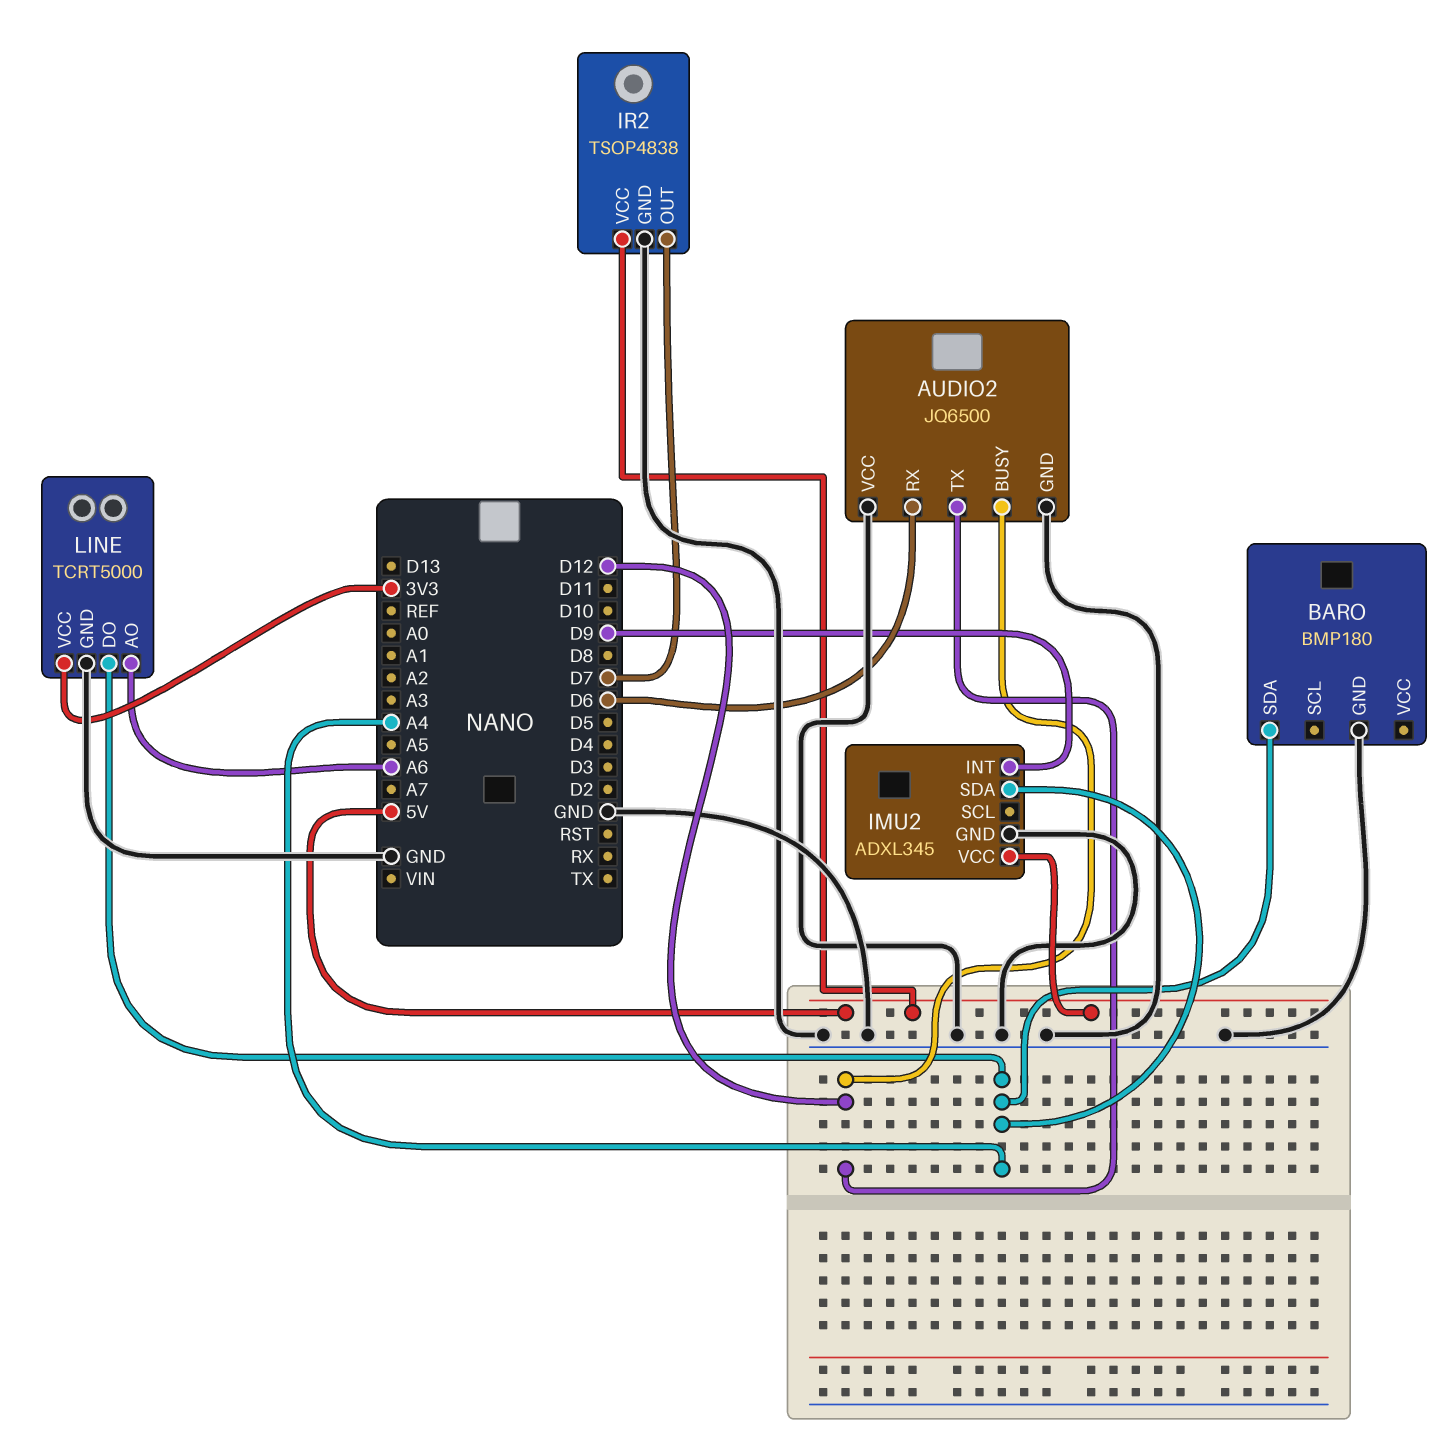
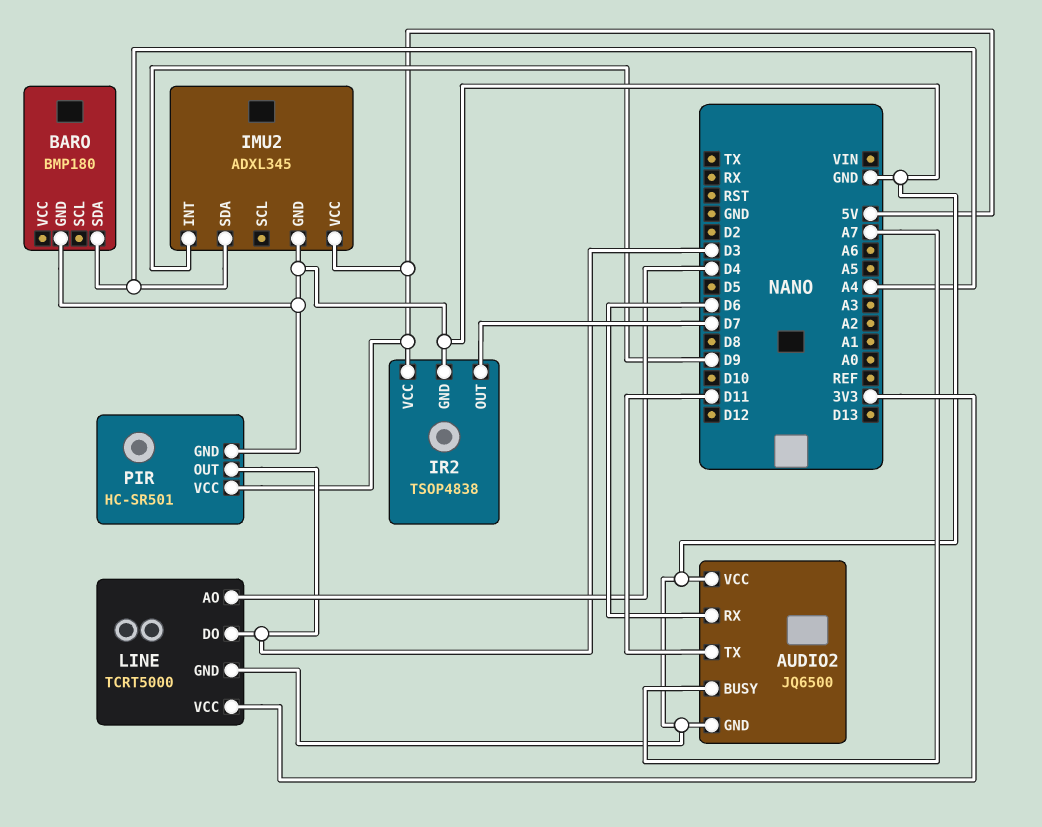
AUDIO2 pin BUSY: D12 -> A7
AUDIO2 pin TX: D12 -> D11
LINE pin AO: A6 -> D4
LINE pin DO: A4 -> D3
PIR: none -> HC-SR501
PIR pin GND: none -> GND
PIR pin OUT: none -> D3
PIR pin VCC: none -> 5V

